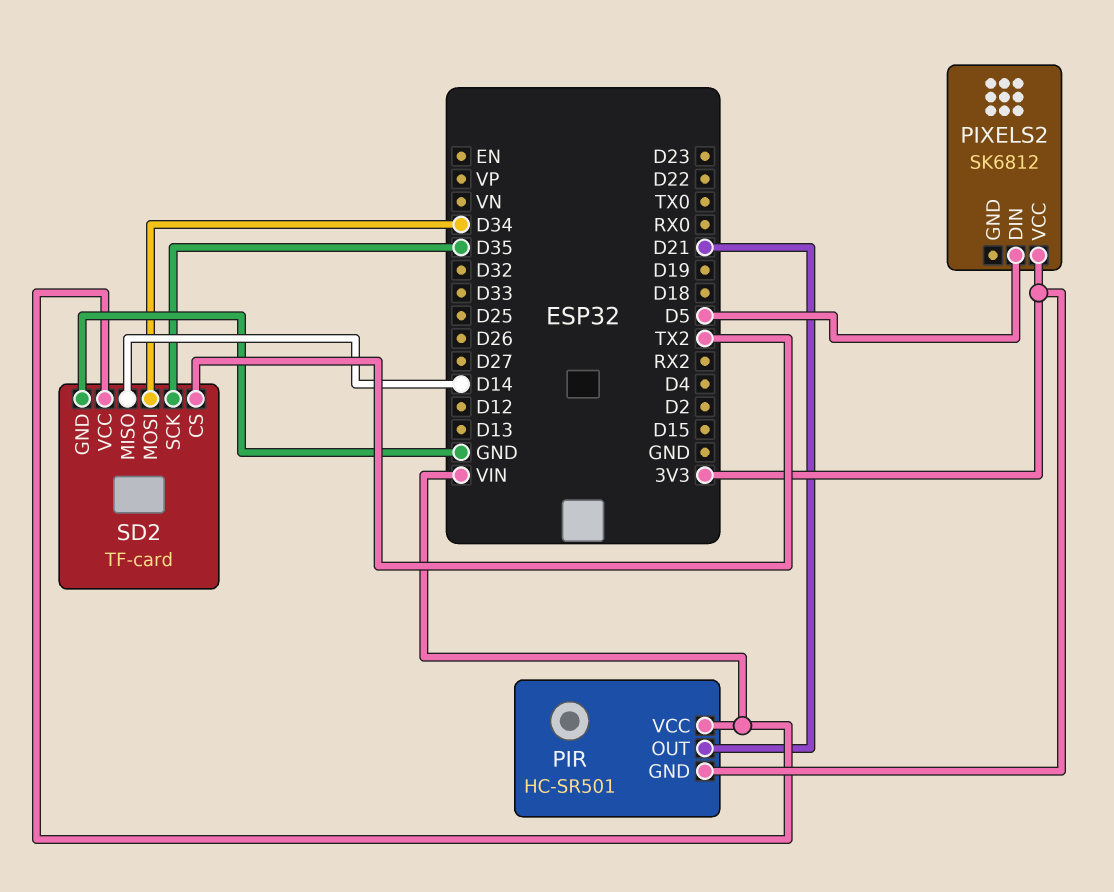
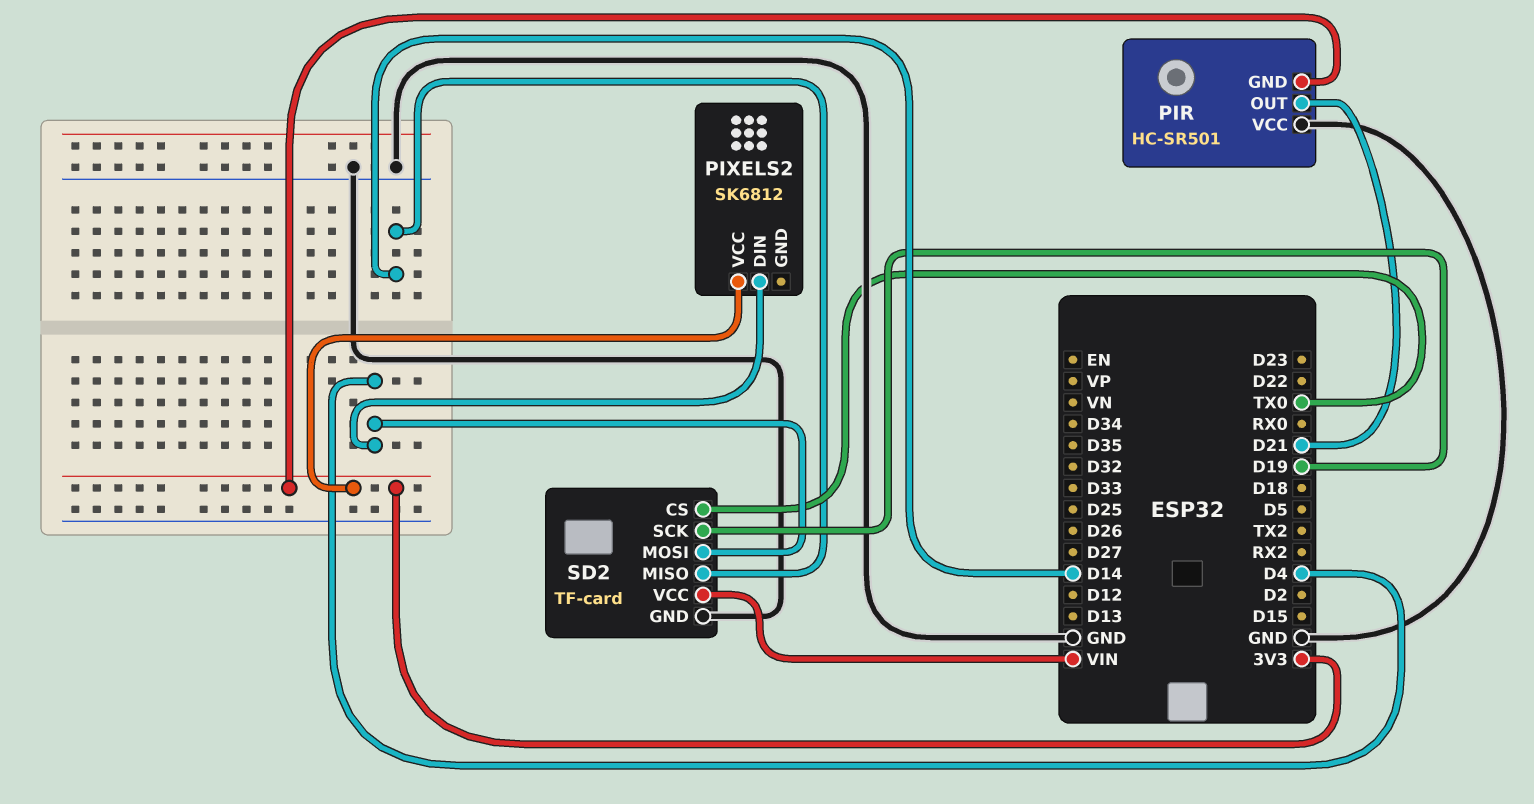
PIR pin VCC: VIN -> GND
PIXELS2 pin DIN: D5 -> D4
SD2 pin CS: TX2 -> TX0
SD2 pin MOSI: D34 -> D4
SD2 pin SCK: D35 -> D19

